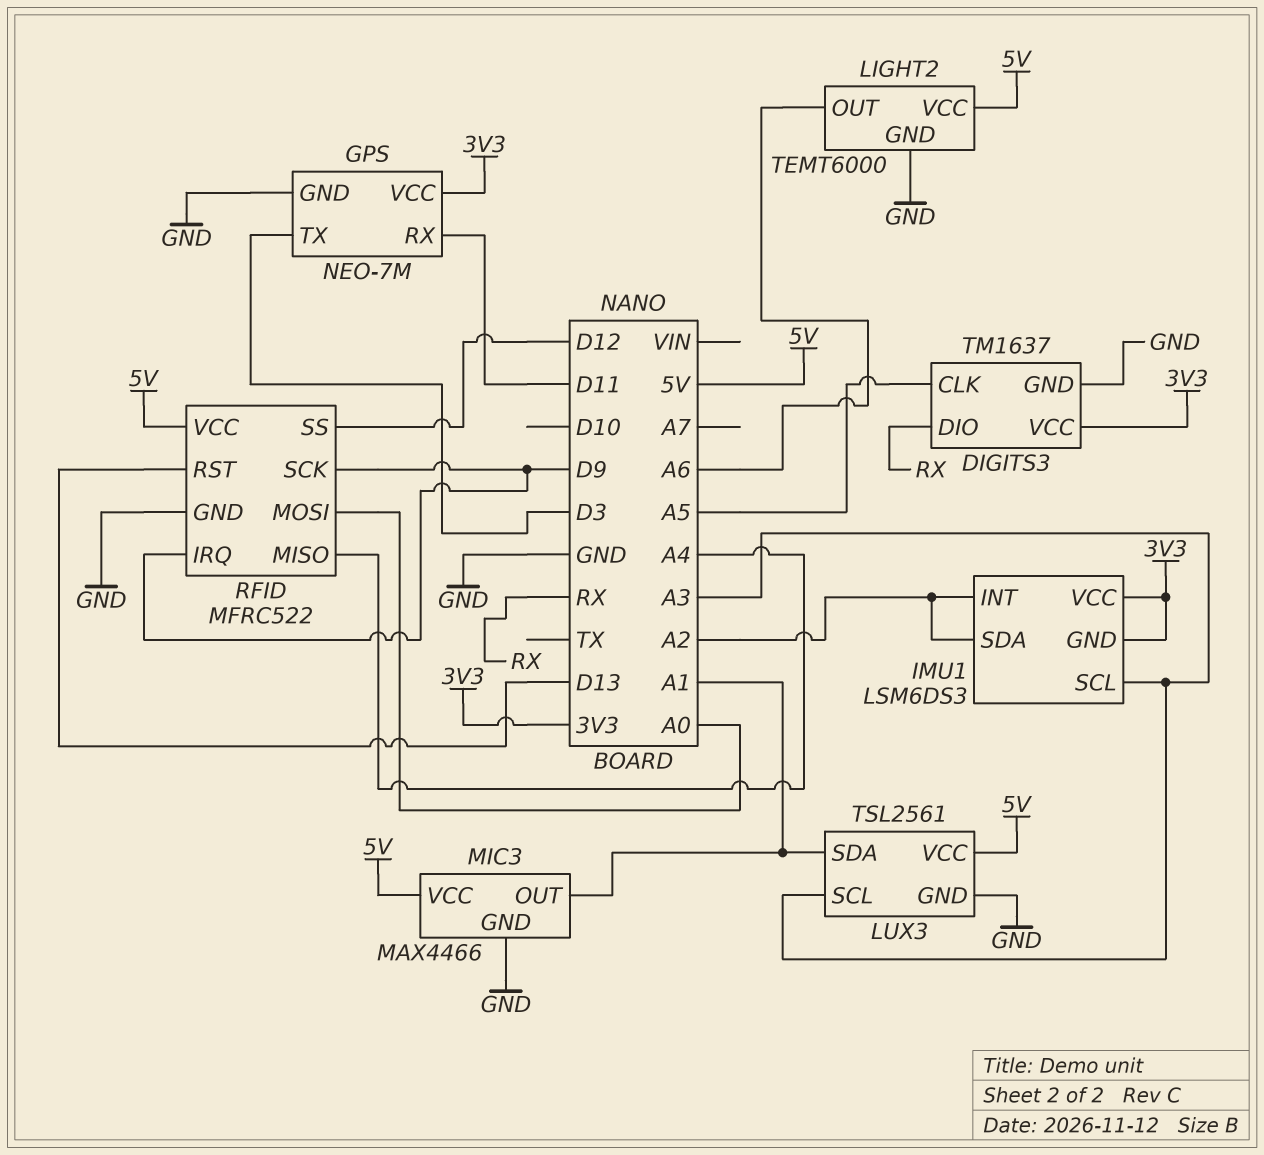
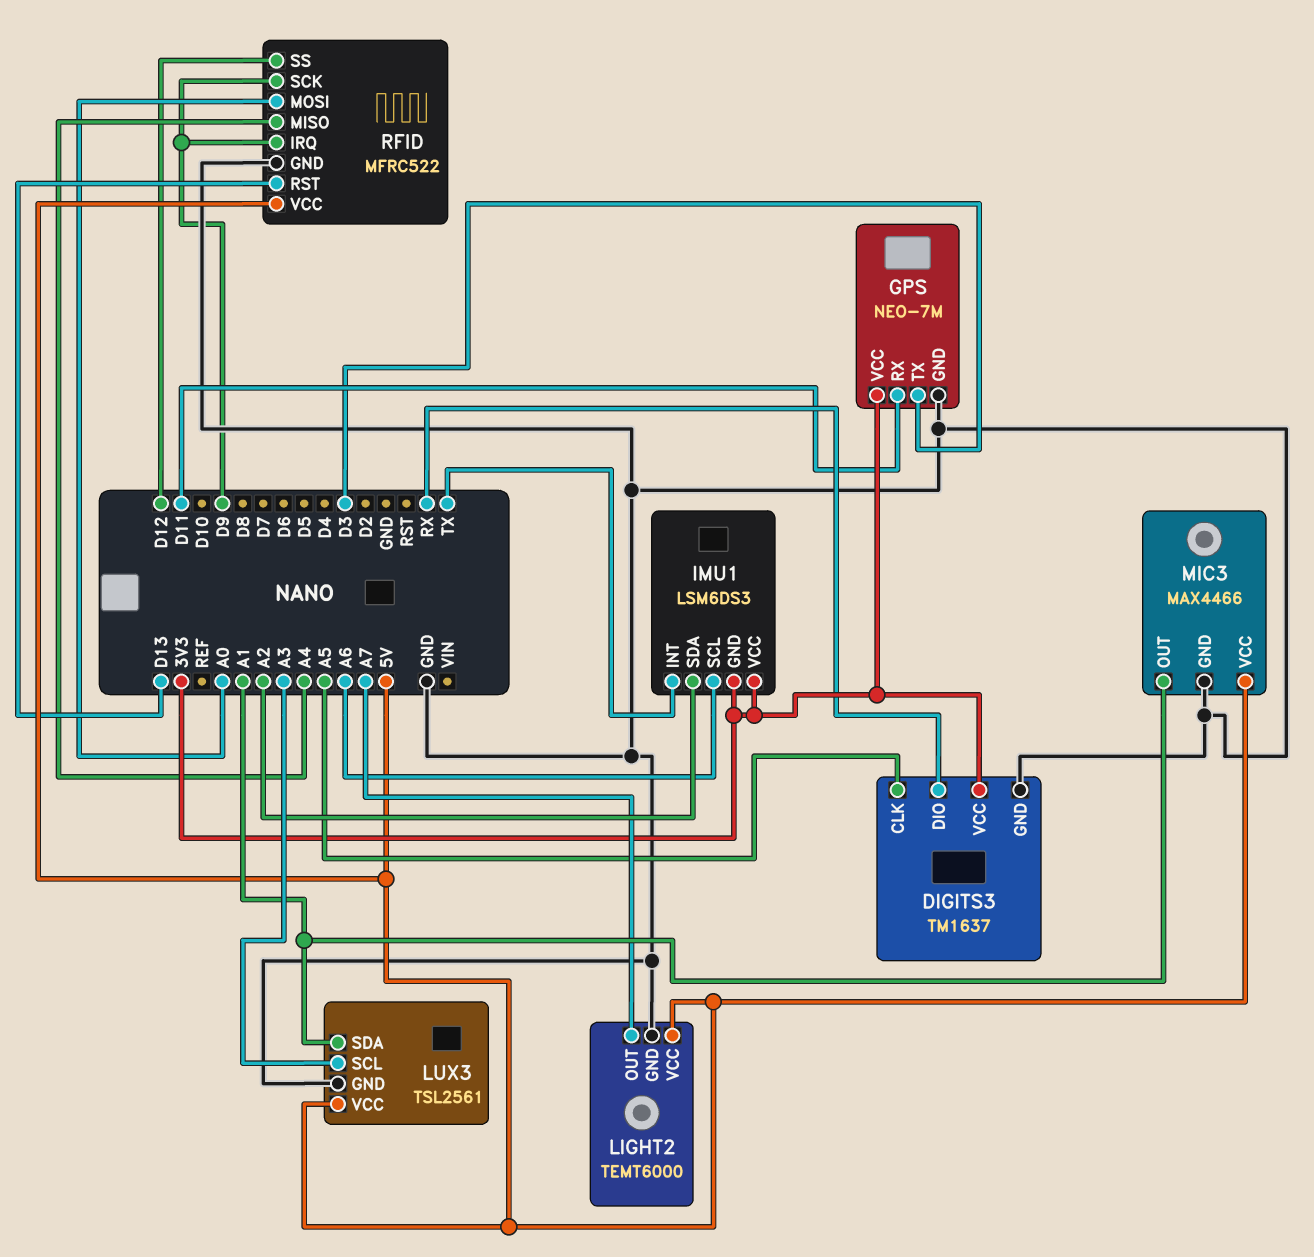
IMU1 pin INT: A2 -> TX
IMU1 pin SCL: A3 -> A6
LIGHT2 pin OUT: A6 -> A7

